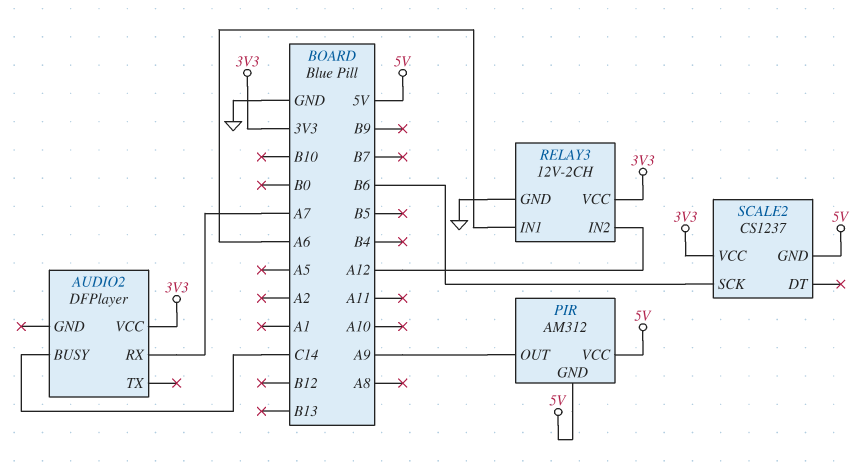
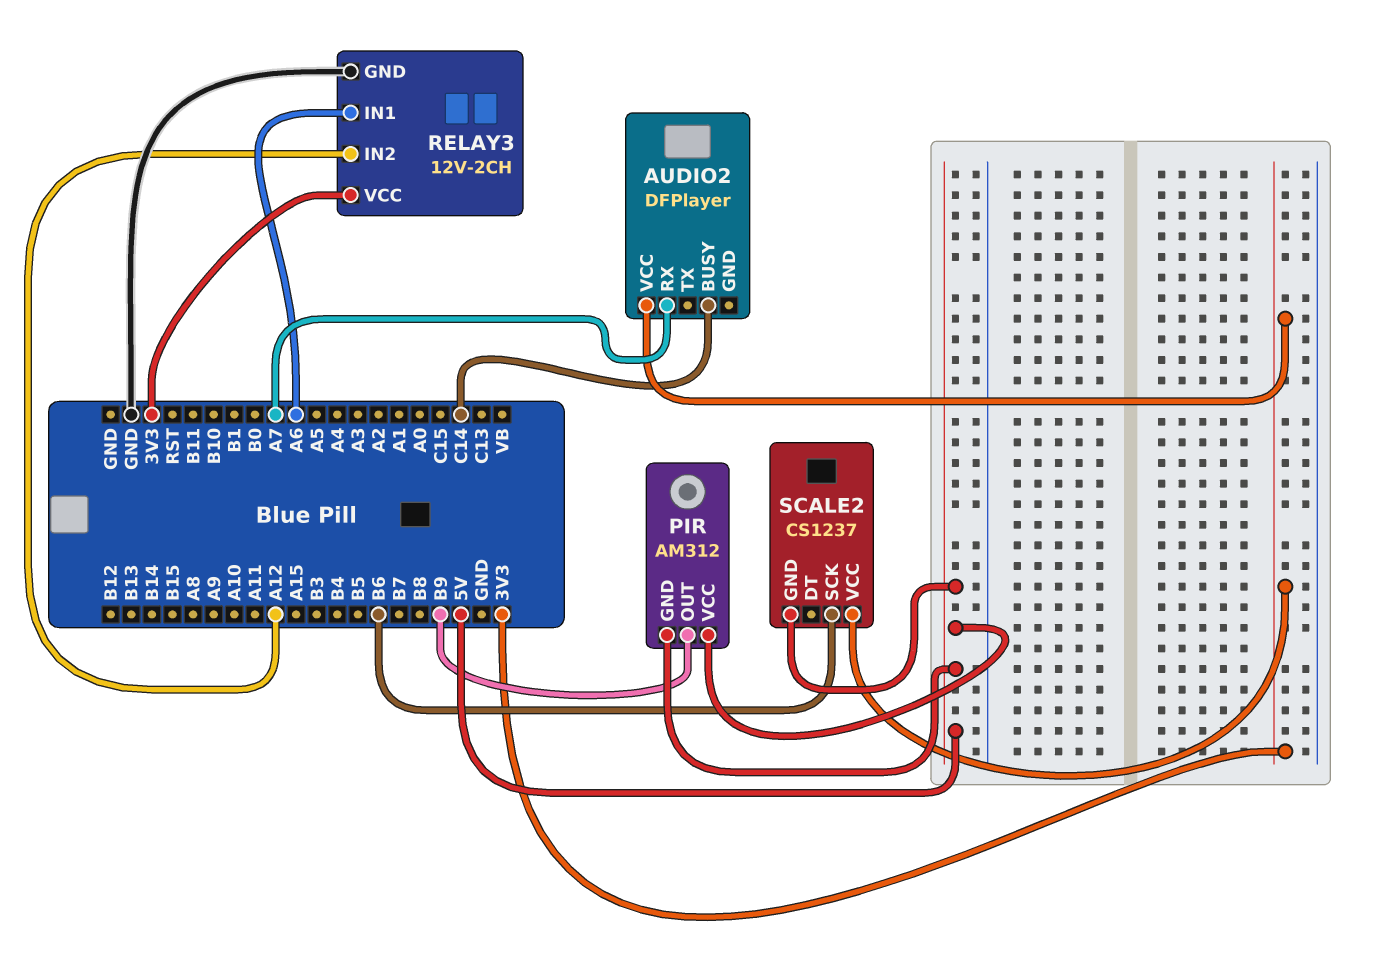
PIR pin OUT: A9 -> B9

